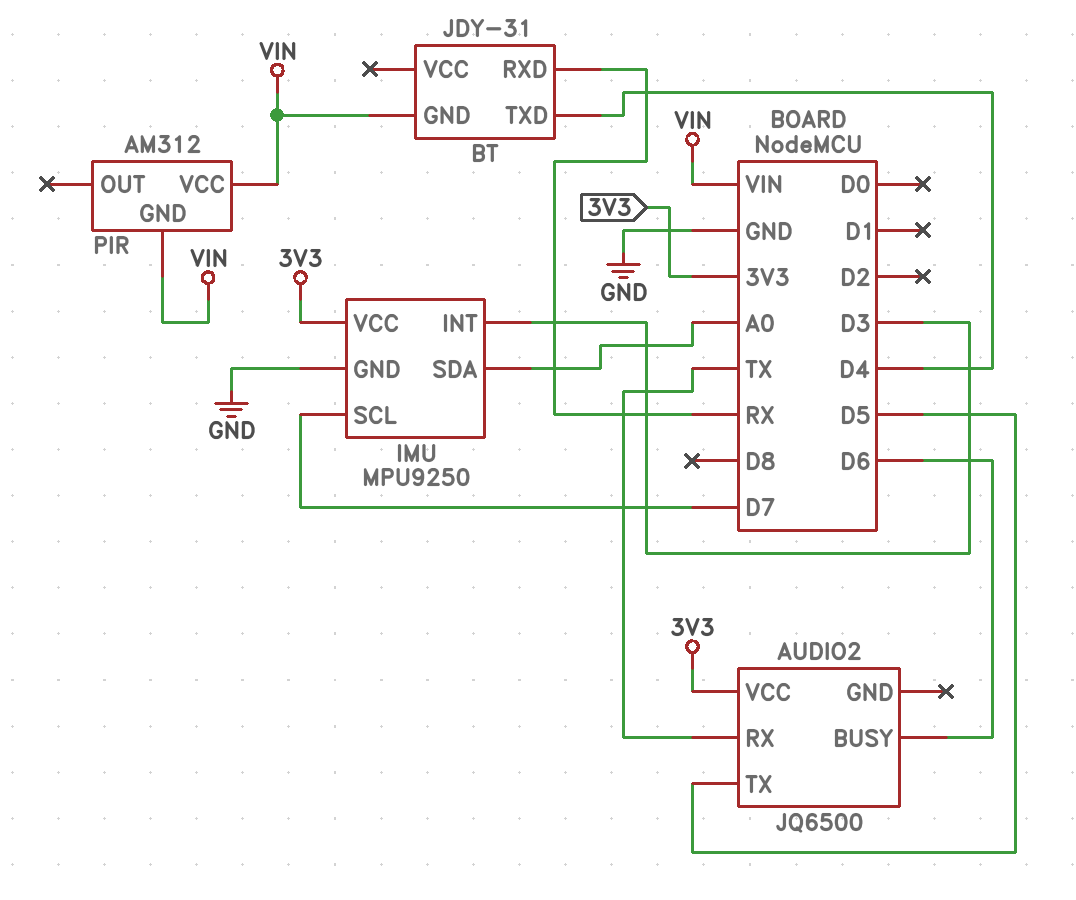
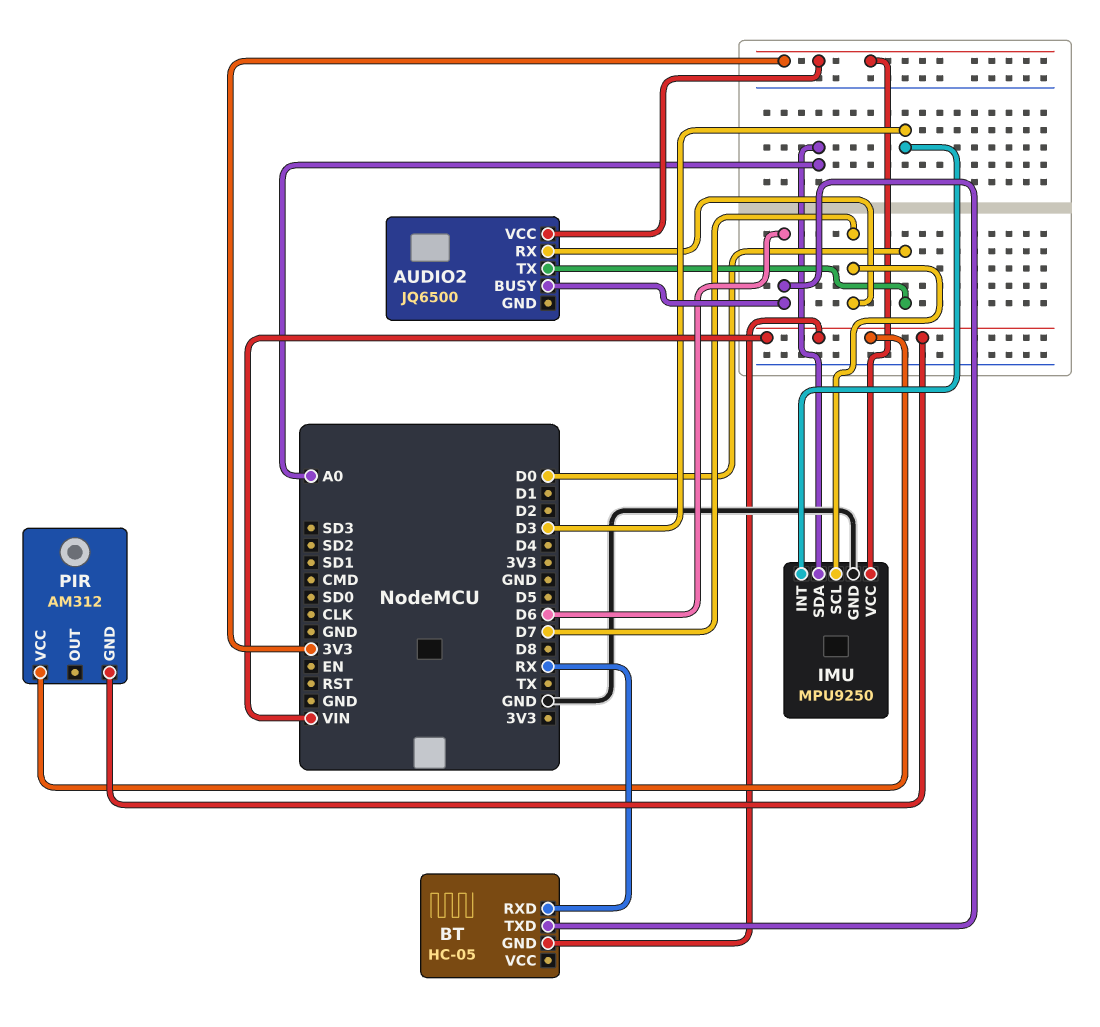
AUDIO2 pin RX: TX -> D7
AUDIO2 pin TX: D5 -> D0
BT: JDY-31 -> HC-05
BT pin TXD: D4 -> D6

